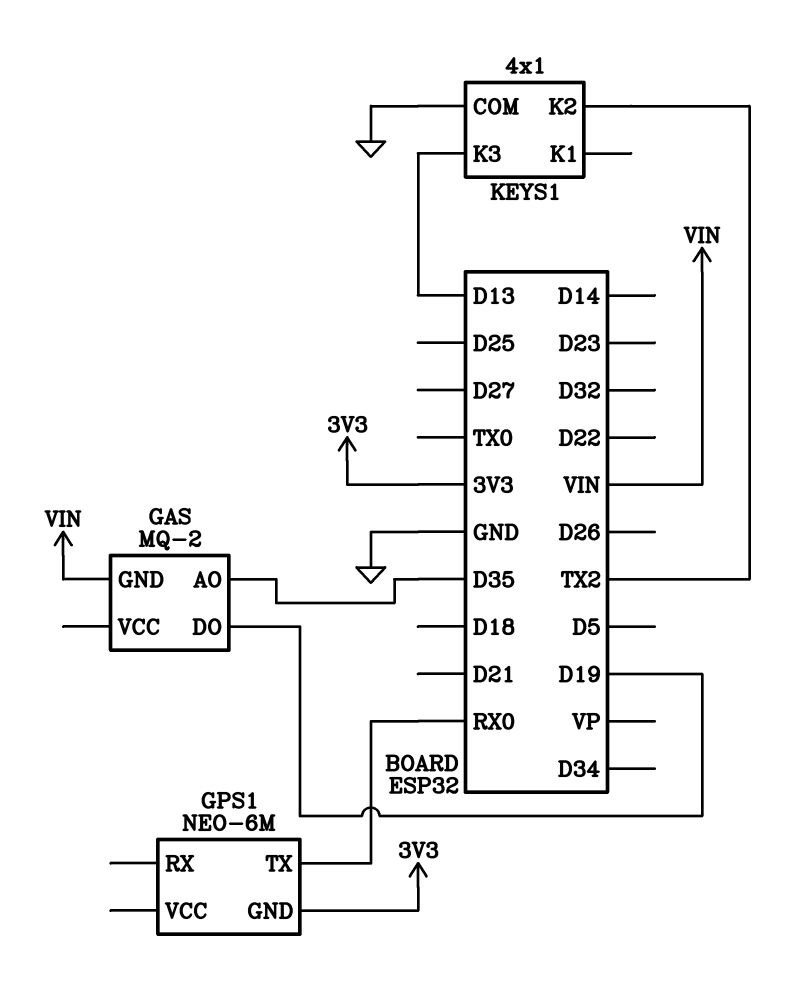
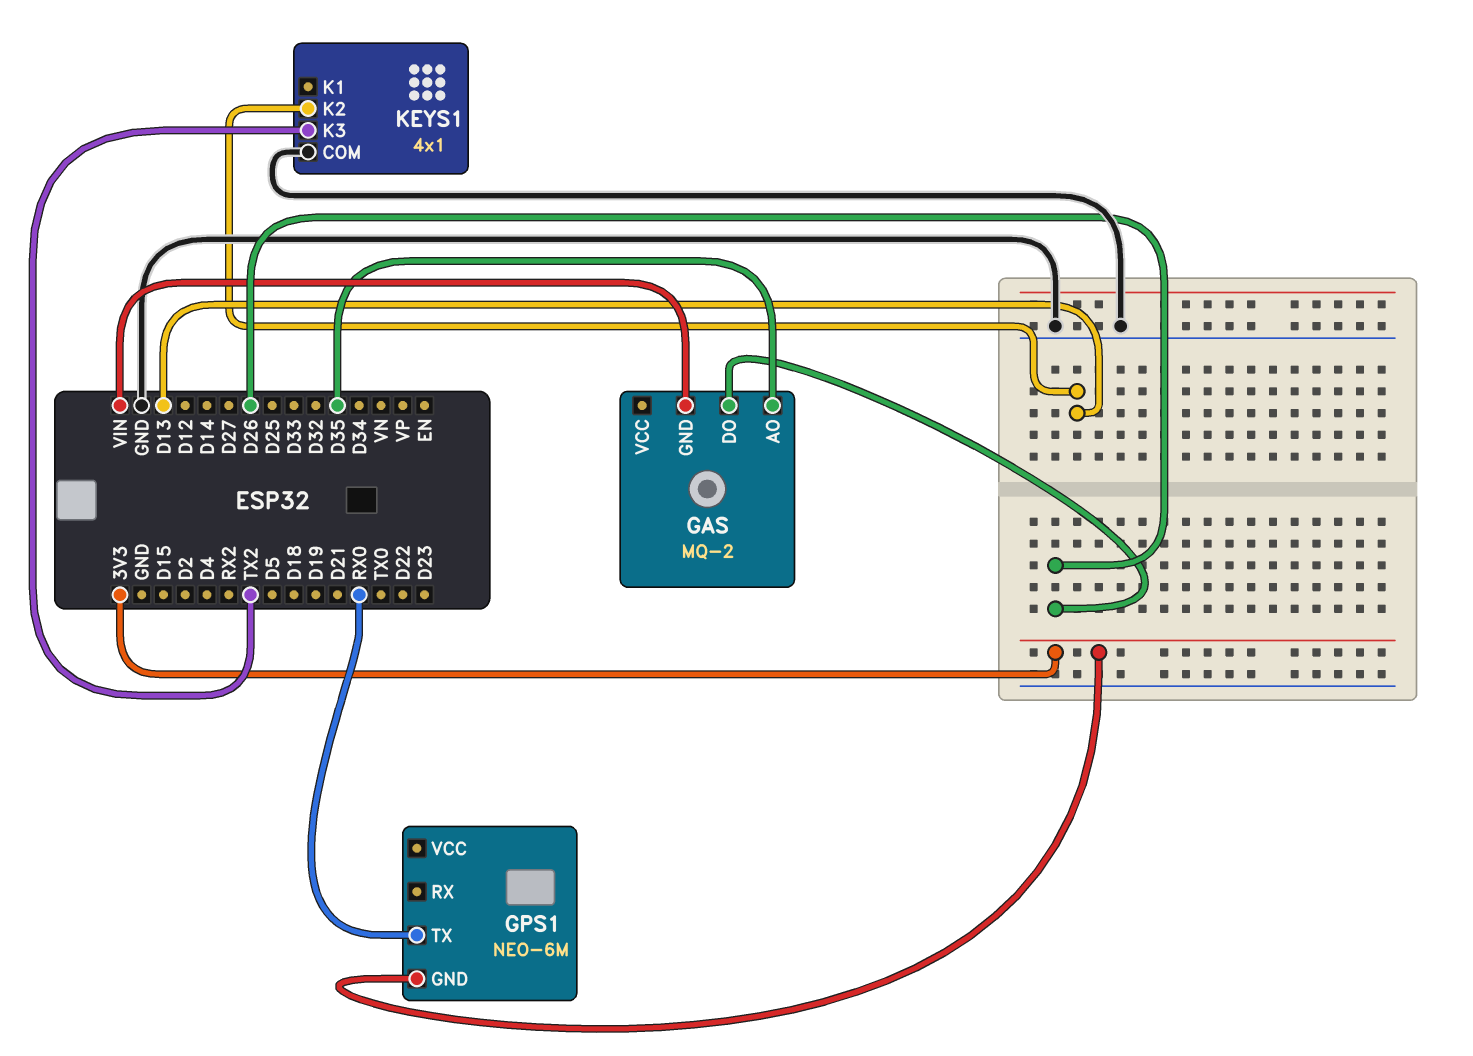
GAS pin DO: D19 -> D26
KEYS1 pin K2: TX2 -> D13
KEYS1 pin K3: D13 -> TX2

